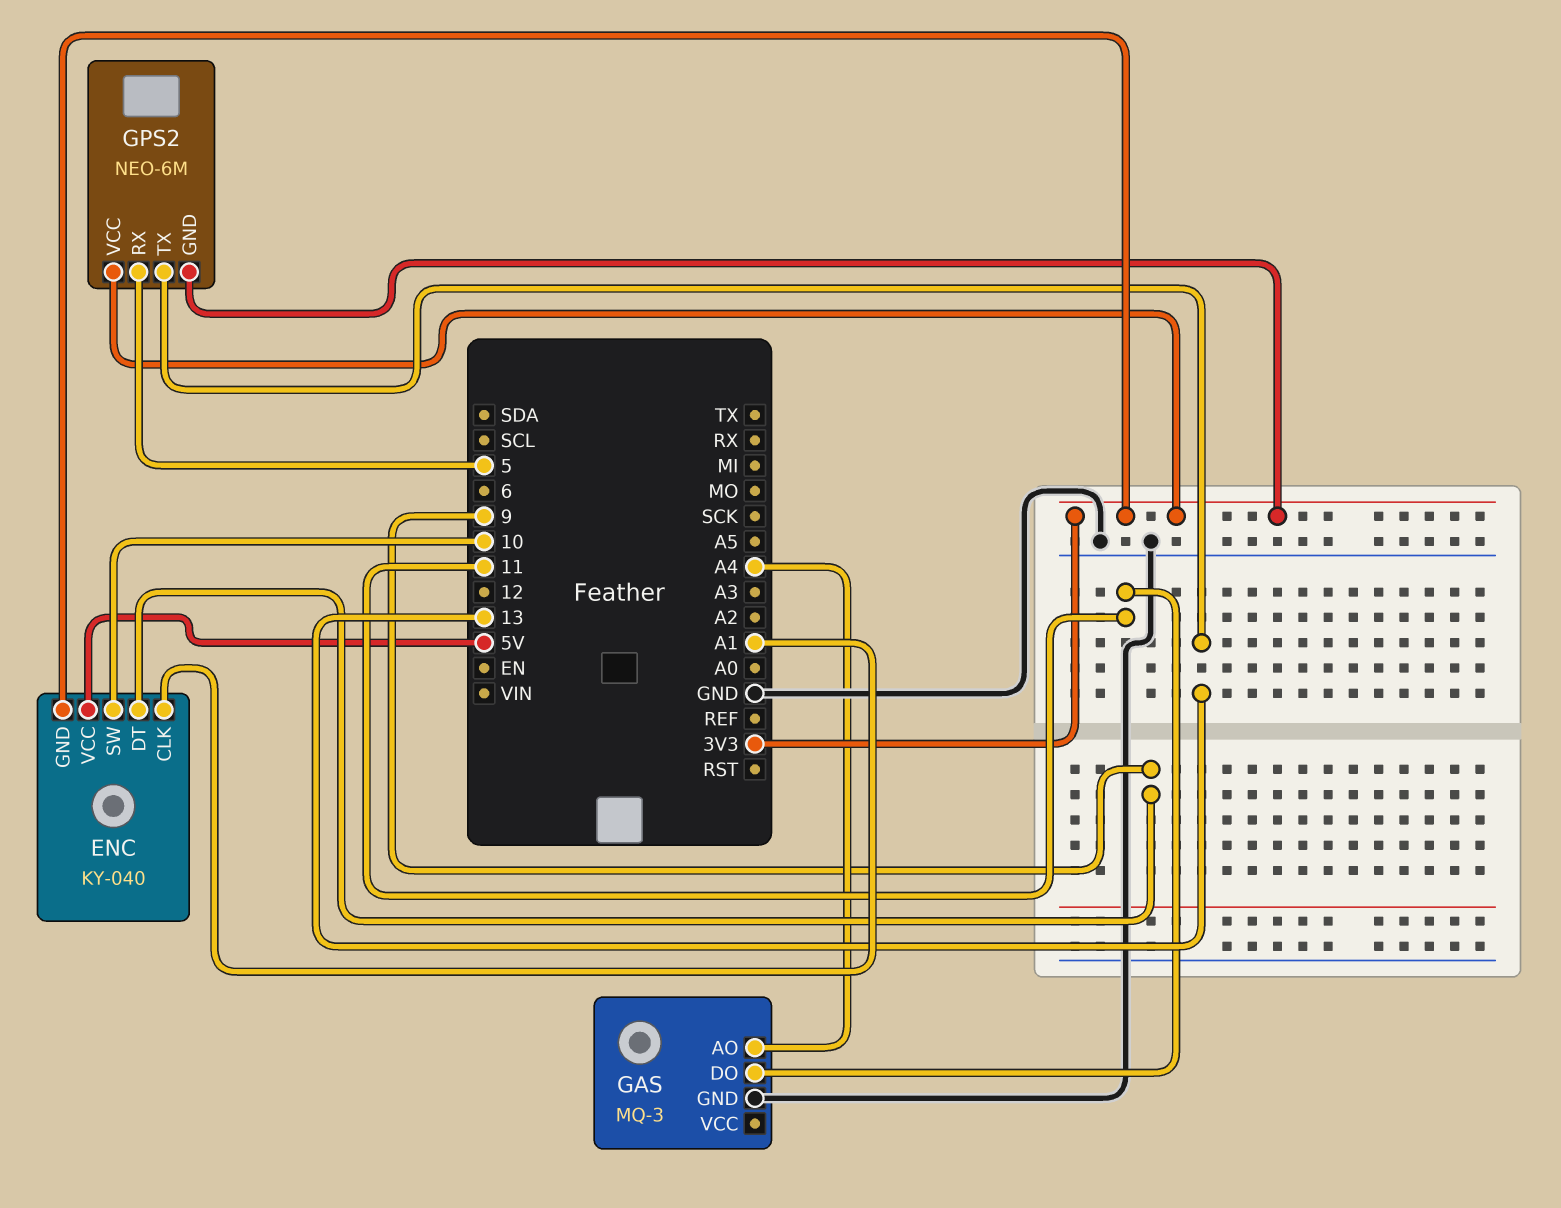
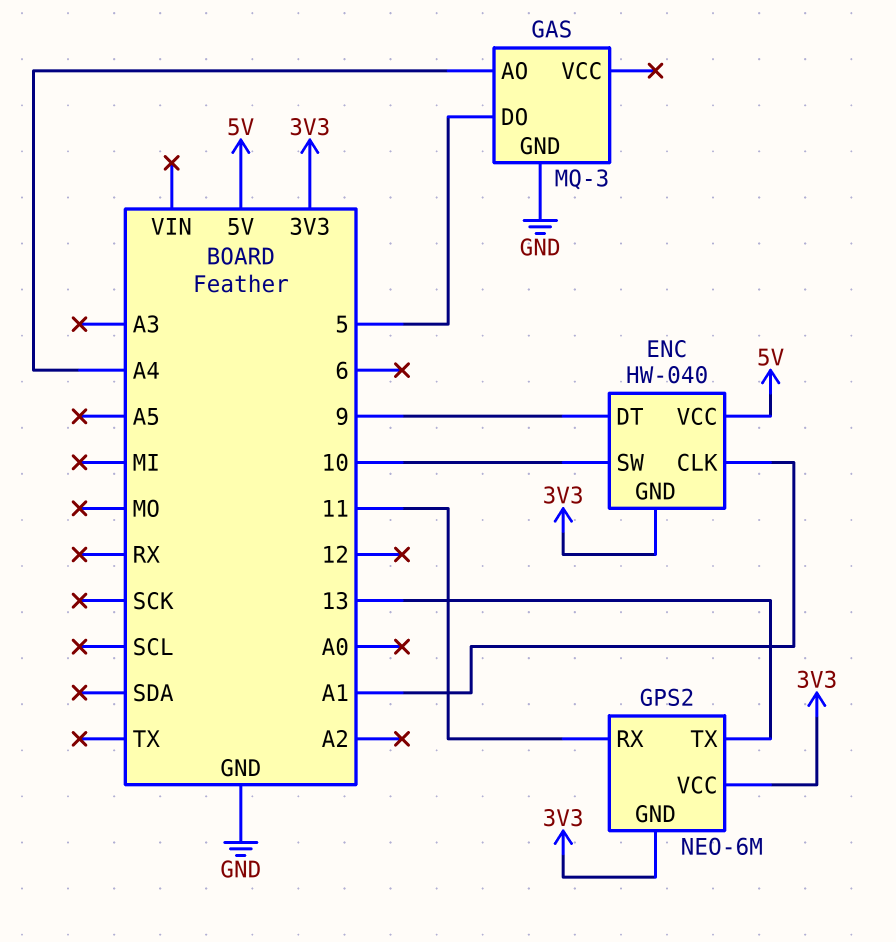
ENC: KY-040 -> HW-040
GAS pin DO: 11 -> 5
GPS2 pin RX: 5 -> 11

